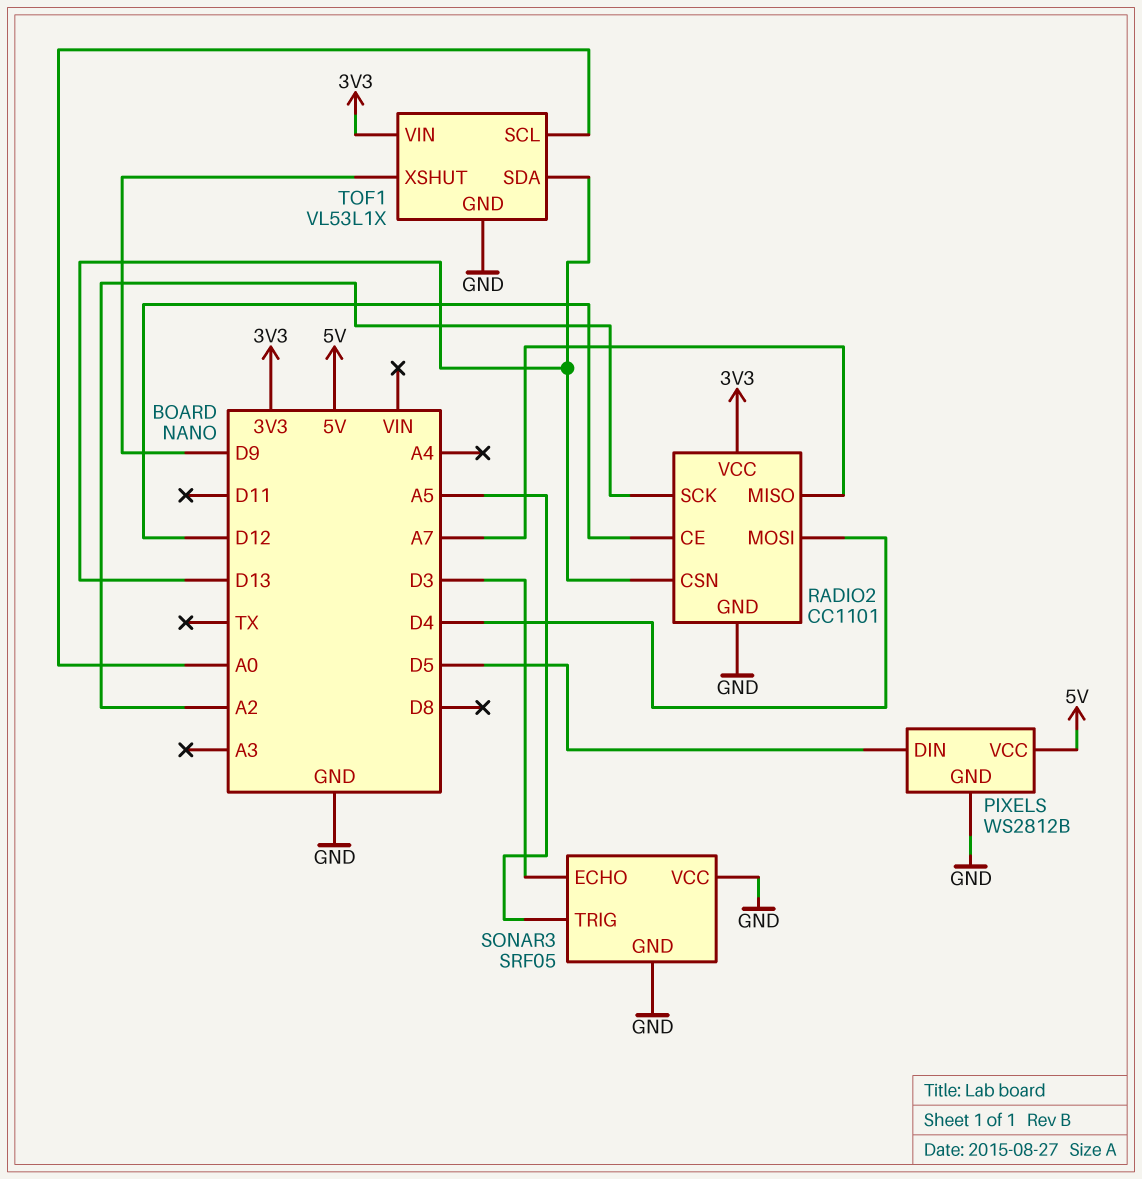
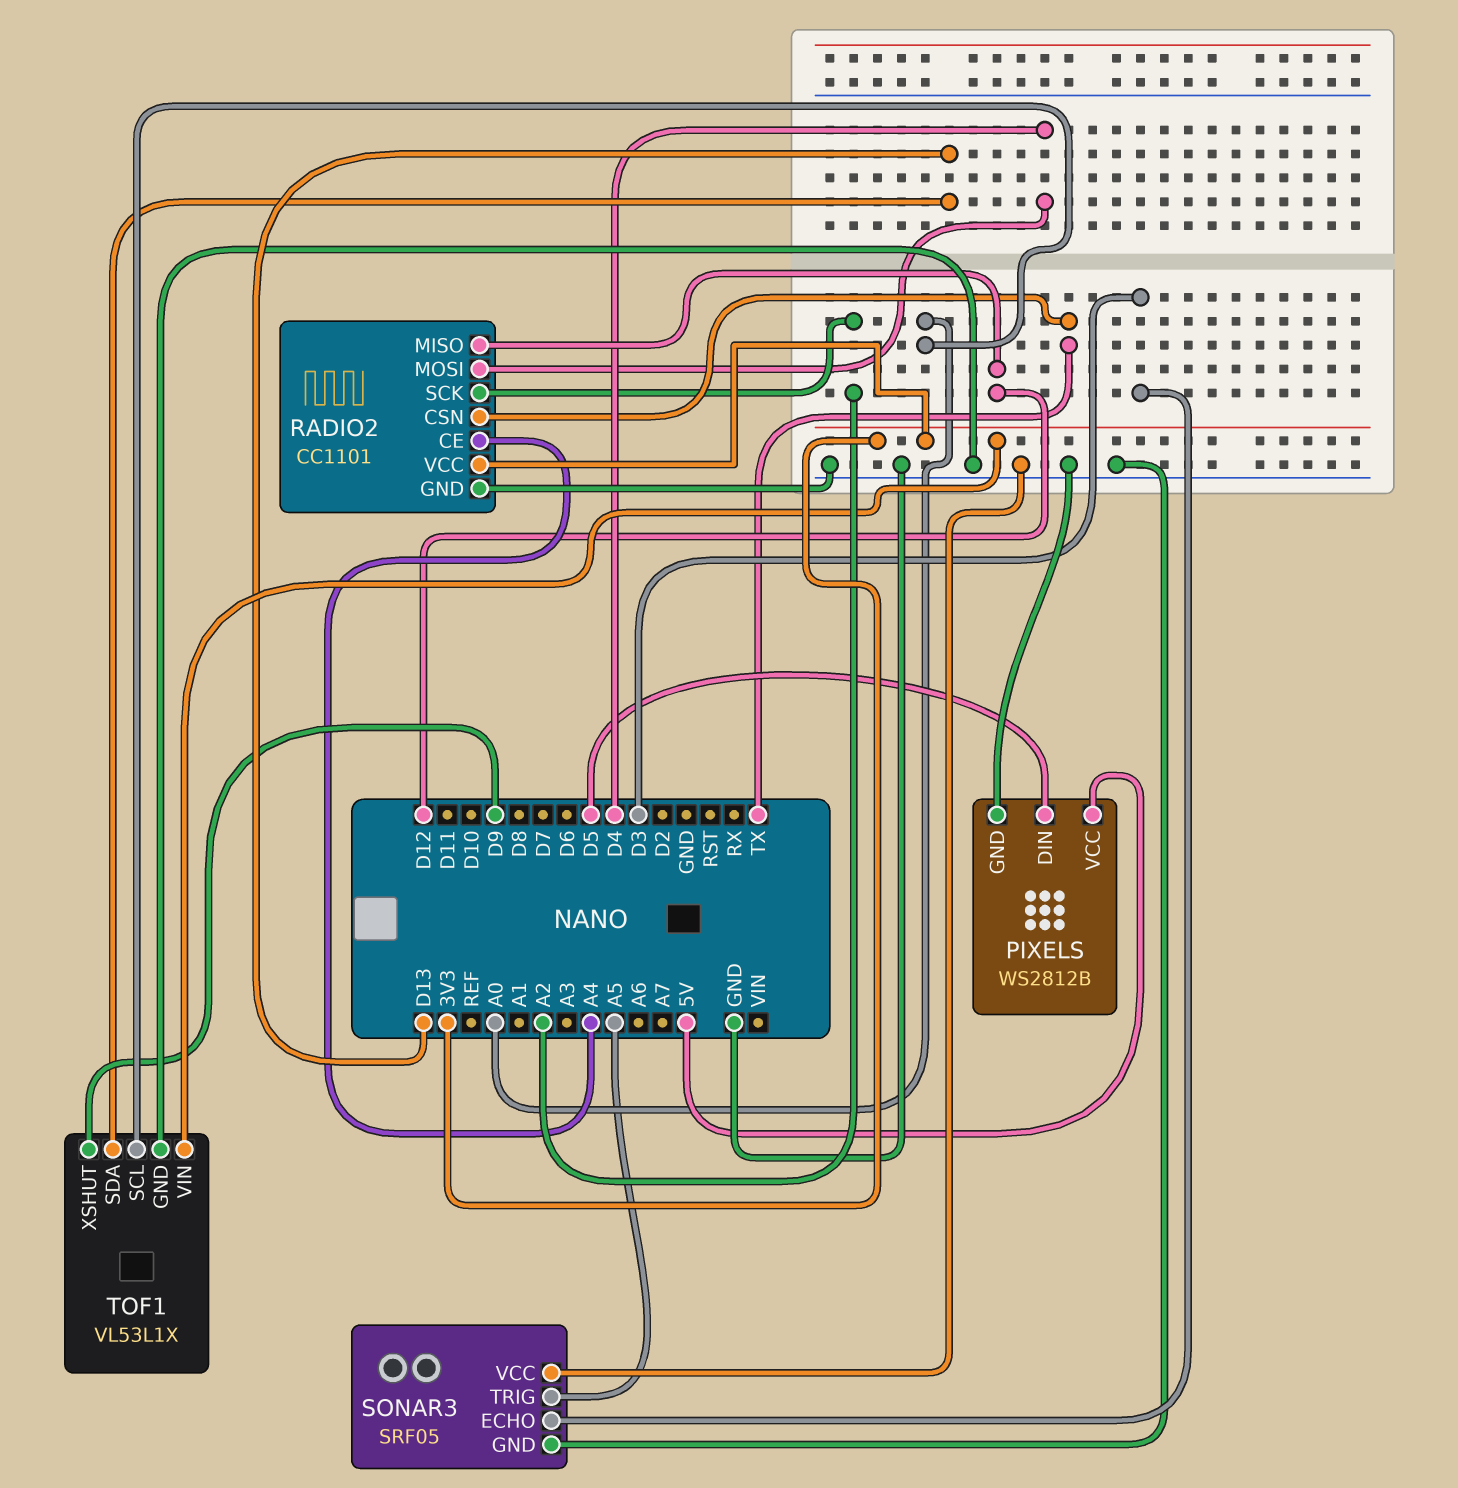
RADIO2 pin CE: D12 -> A4
RADIO2 pin CSN: D13 -> TX
RADIO2 pin MISO: A7 -> D12

